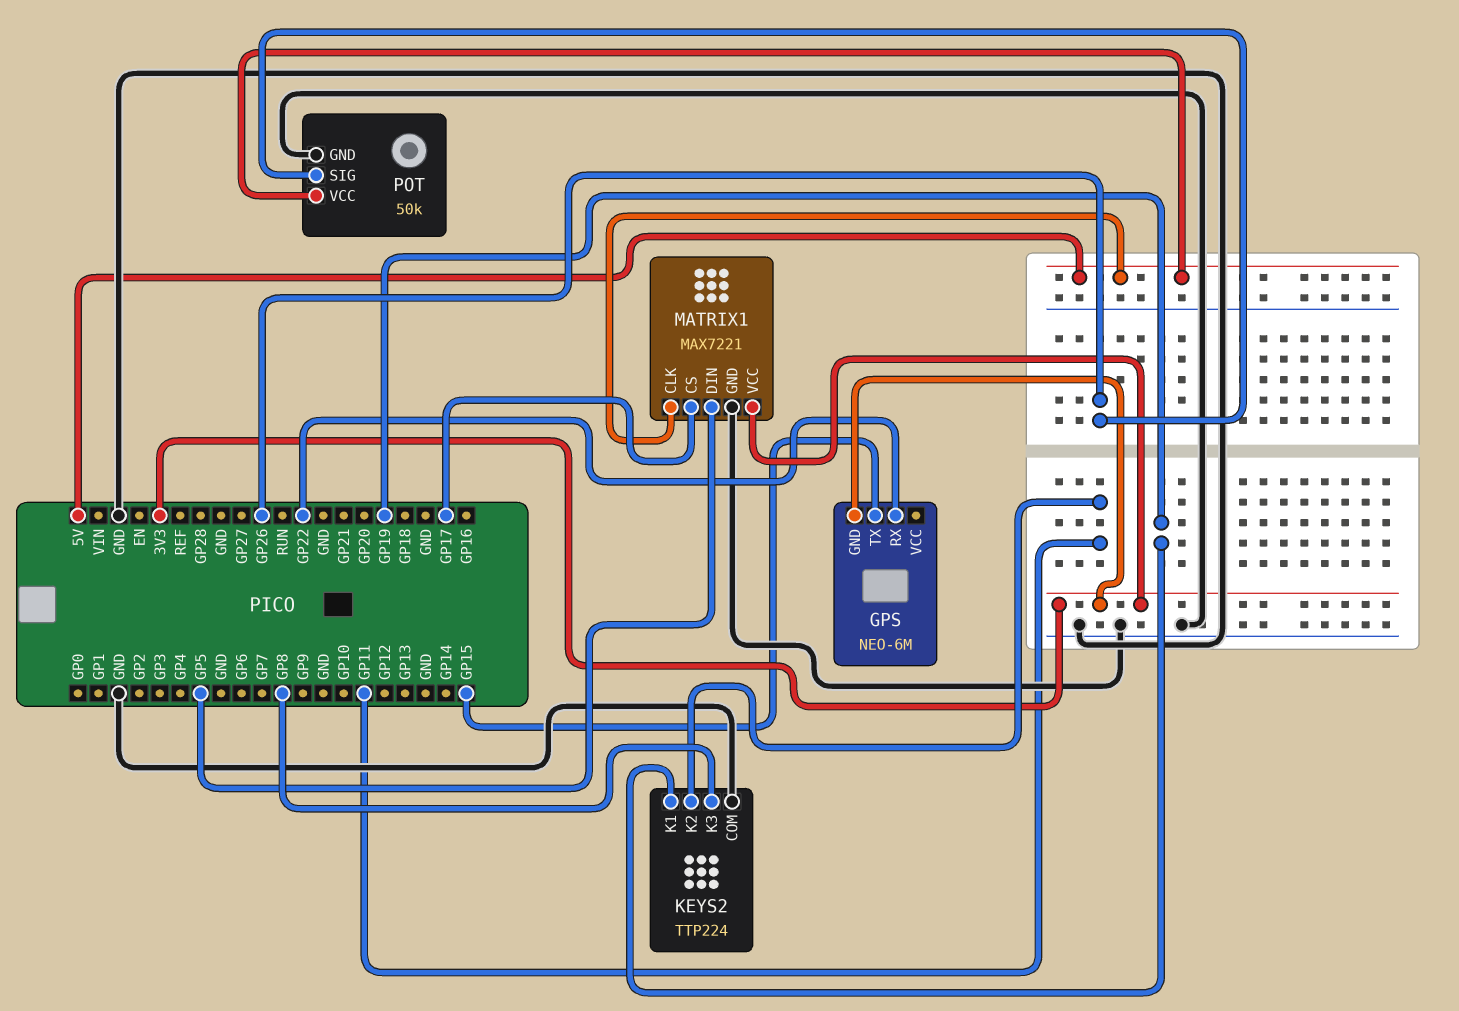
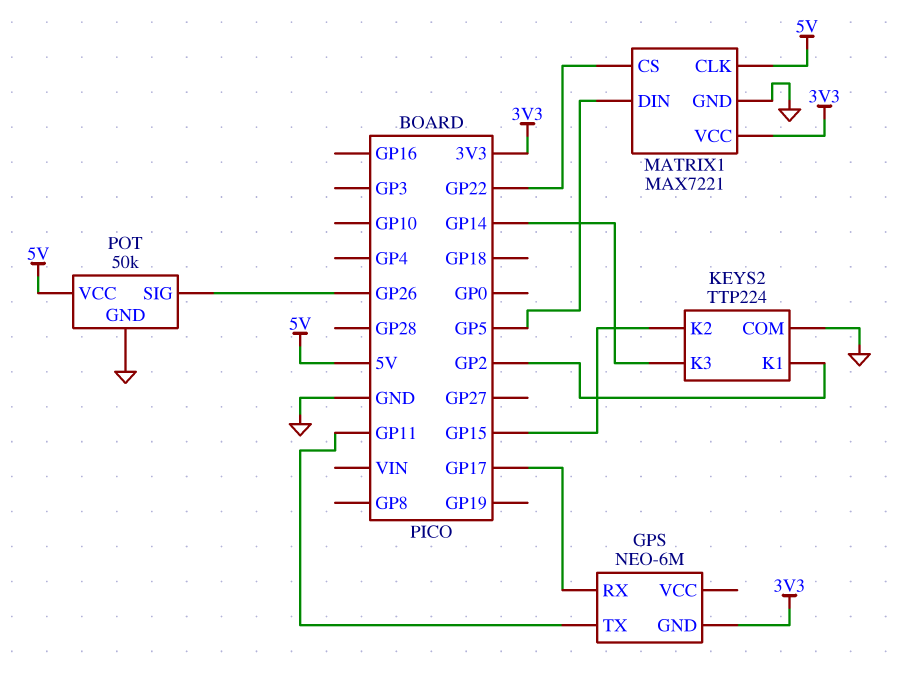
GPS pin RX: GP22 -> GP17
GPS pin TX: GP15 -> GP11
KEYS2 pin K1: GP19 -> GP2
KEYS2 pin K2: GP11 -> GP15
KEYS2 pin K3: GP8 -> GP14
MATRIX1 pin CS: GP17 -> GP22

